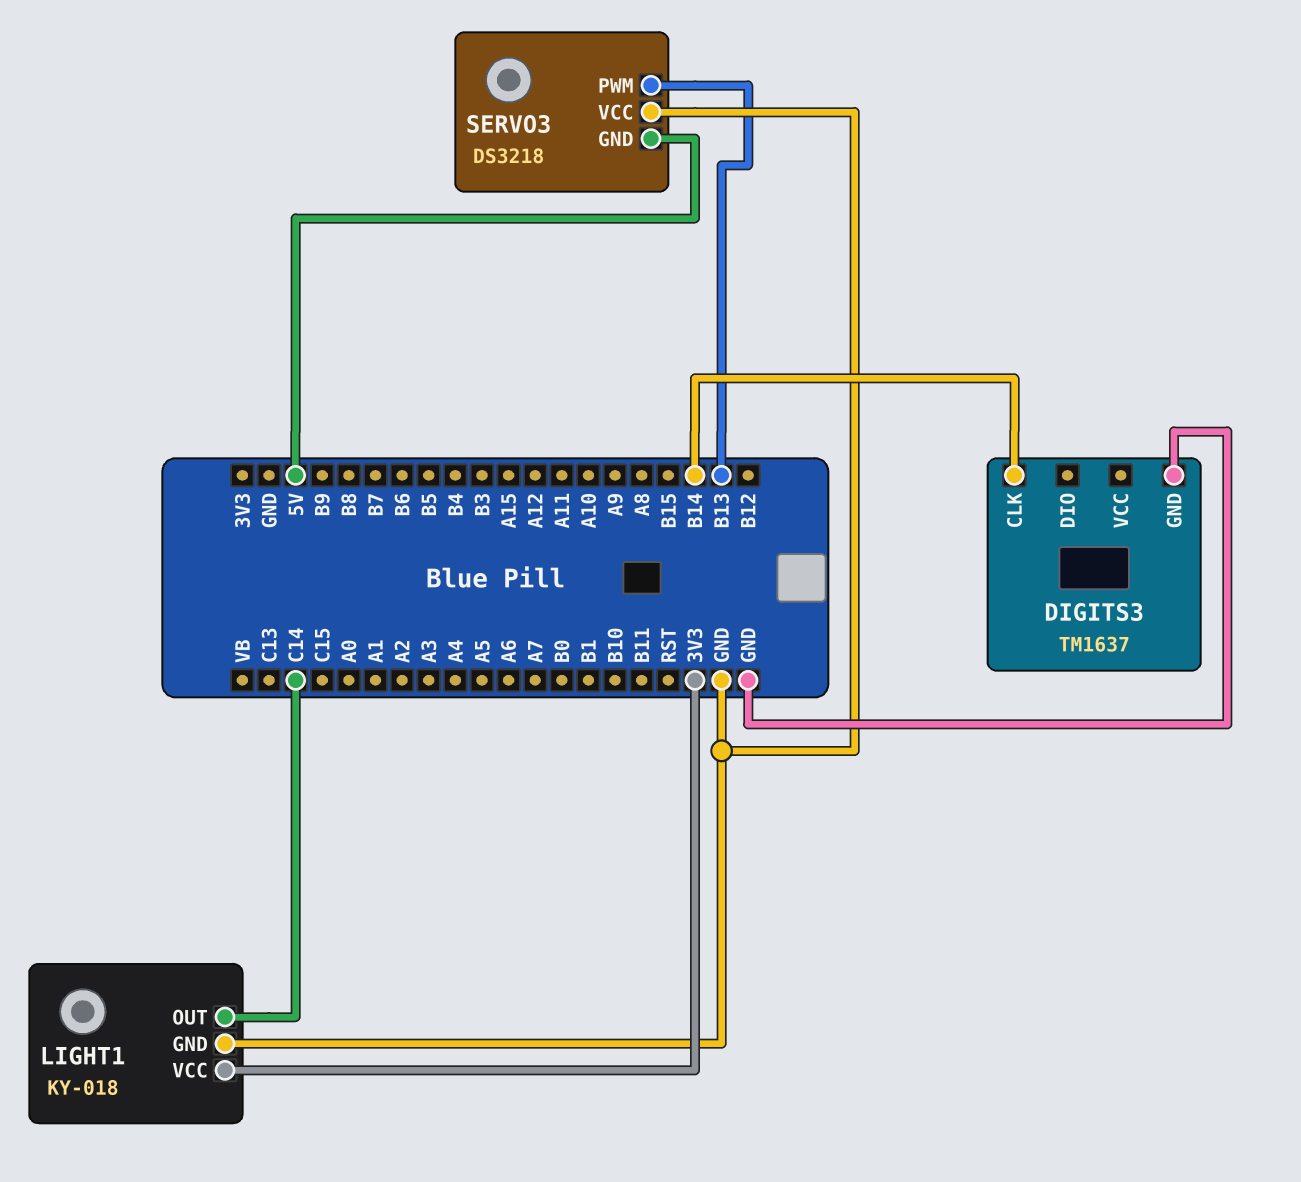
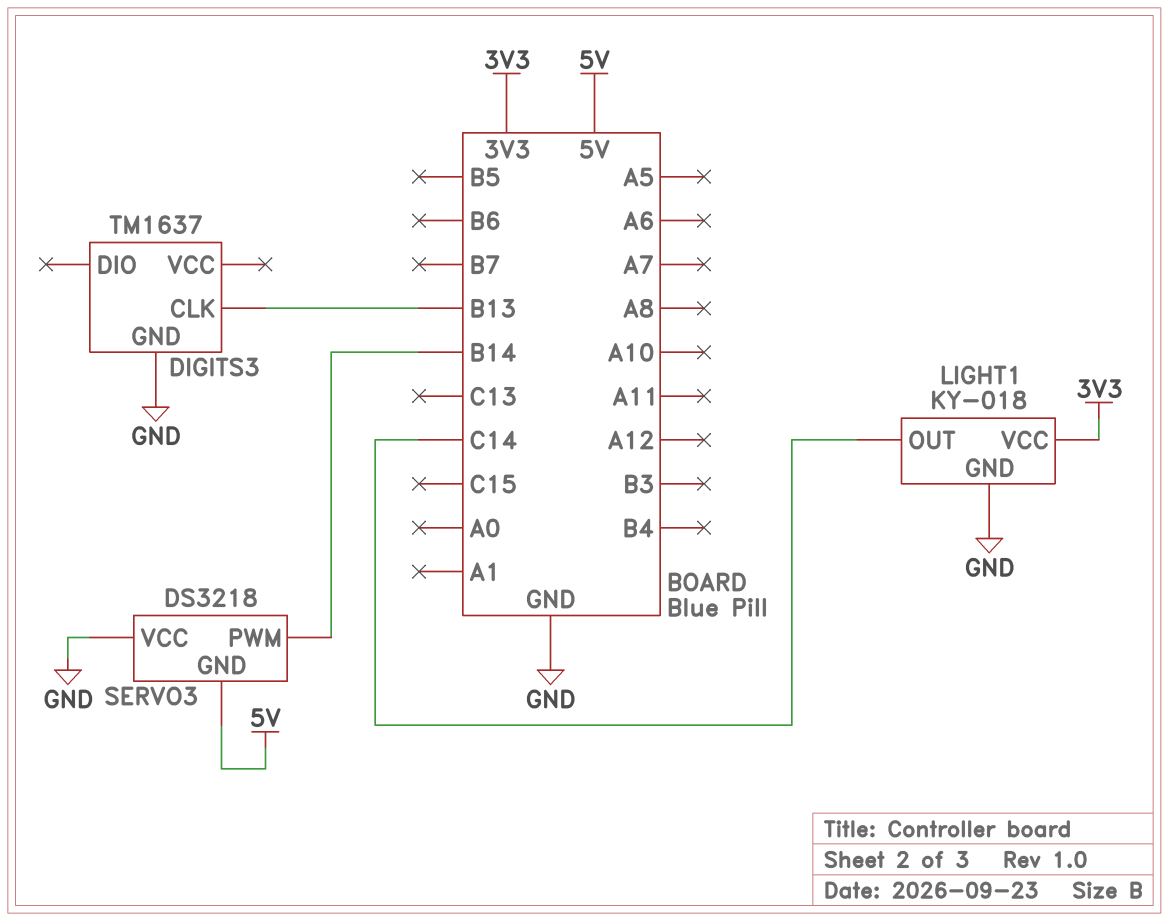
DIGITS3 pin CLK: B14 -> B13
SERVO3 pin PWM: B13 -> B14

